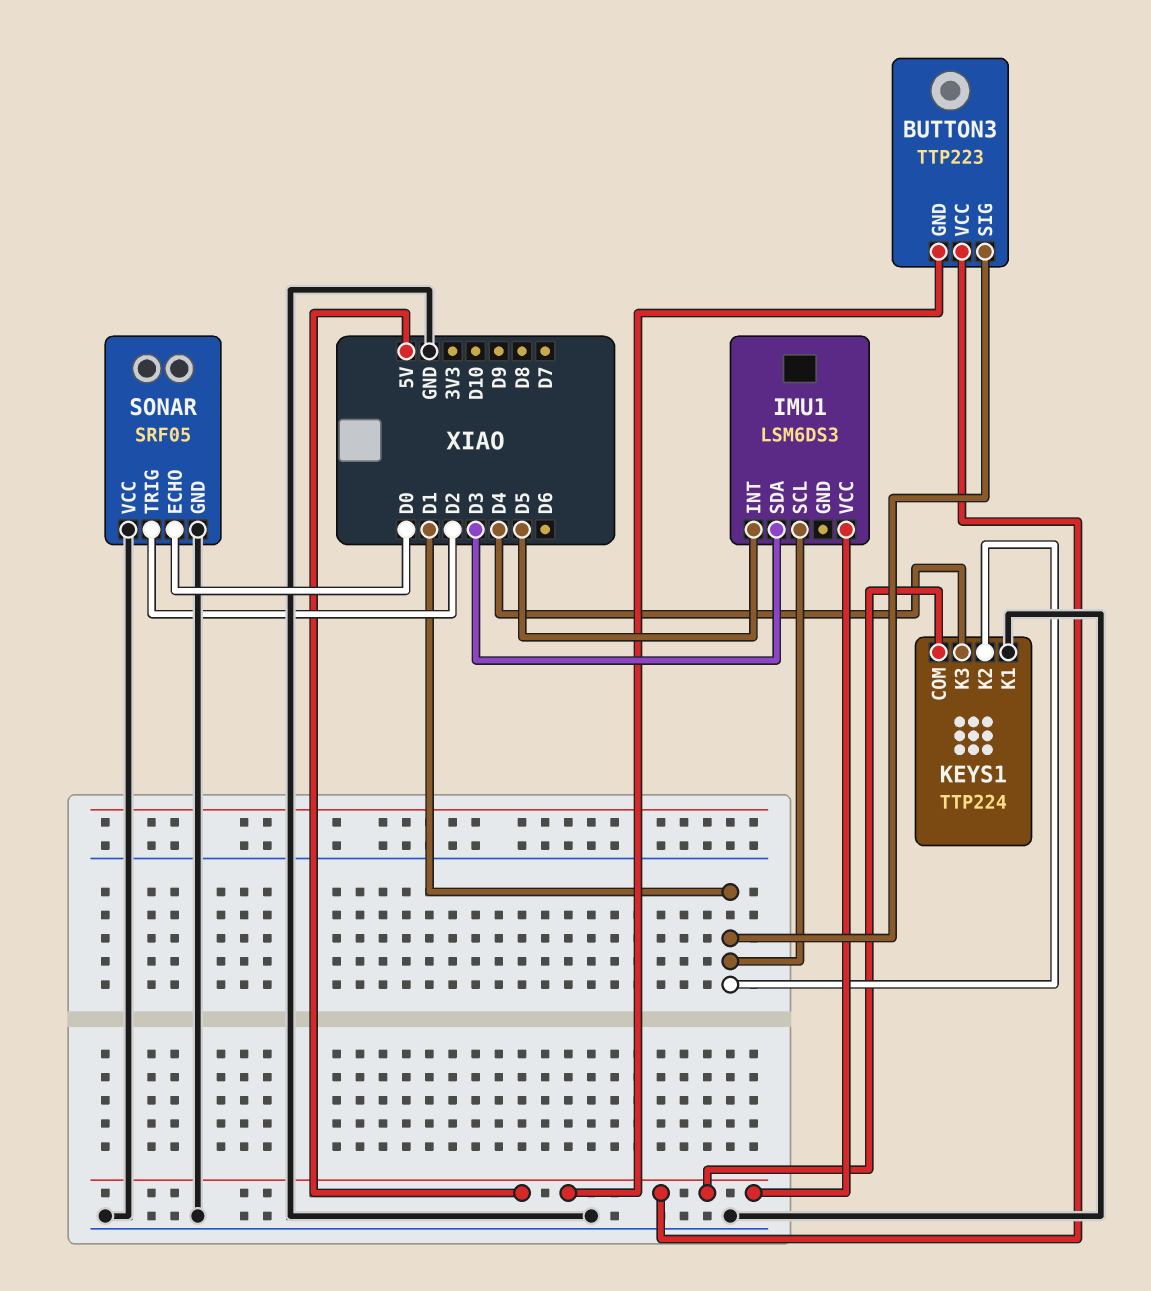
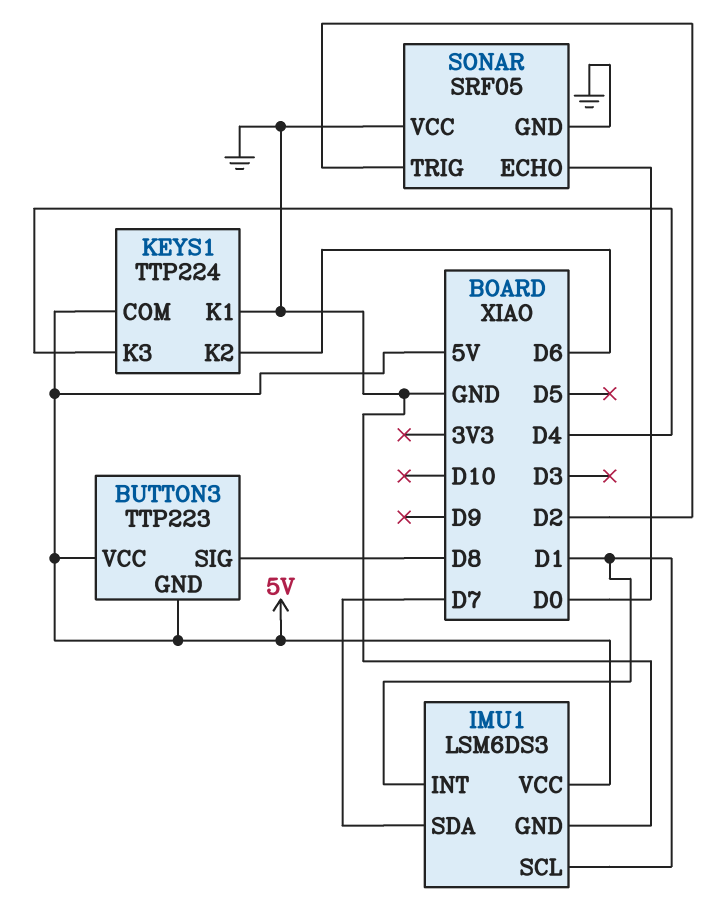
BUTTON3 pin SIG: D1 -> D8
IMU1 pin GND: none -> GND
IMU1 pin INT: D5 -> D1
IMU1 pin SDA: D3 -> D7
KEYS1 pin K2: D1 -> D6

